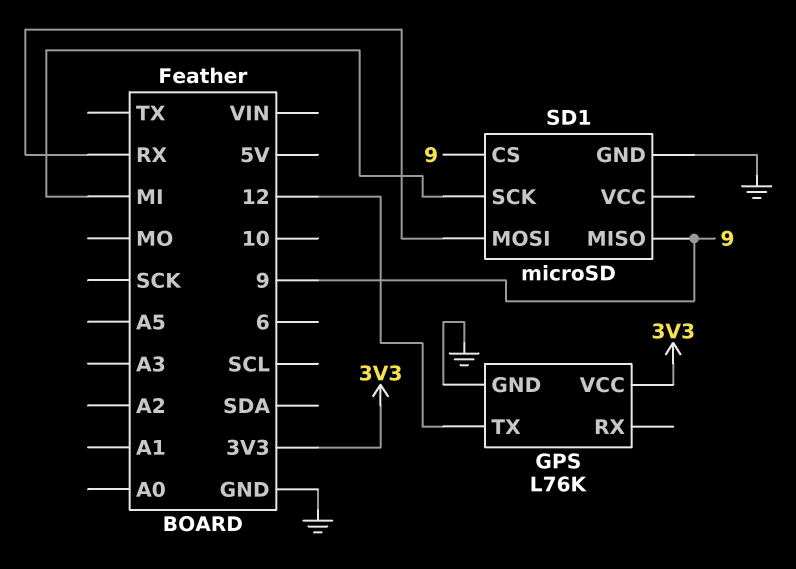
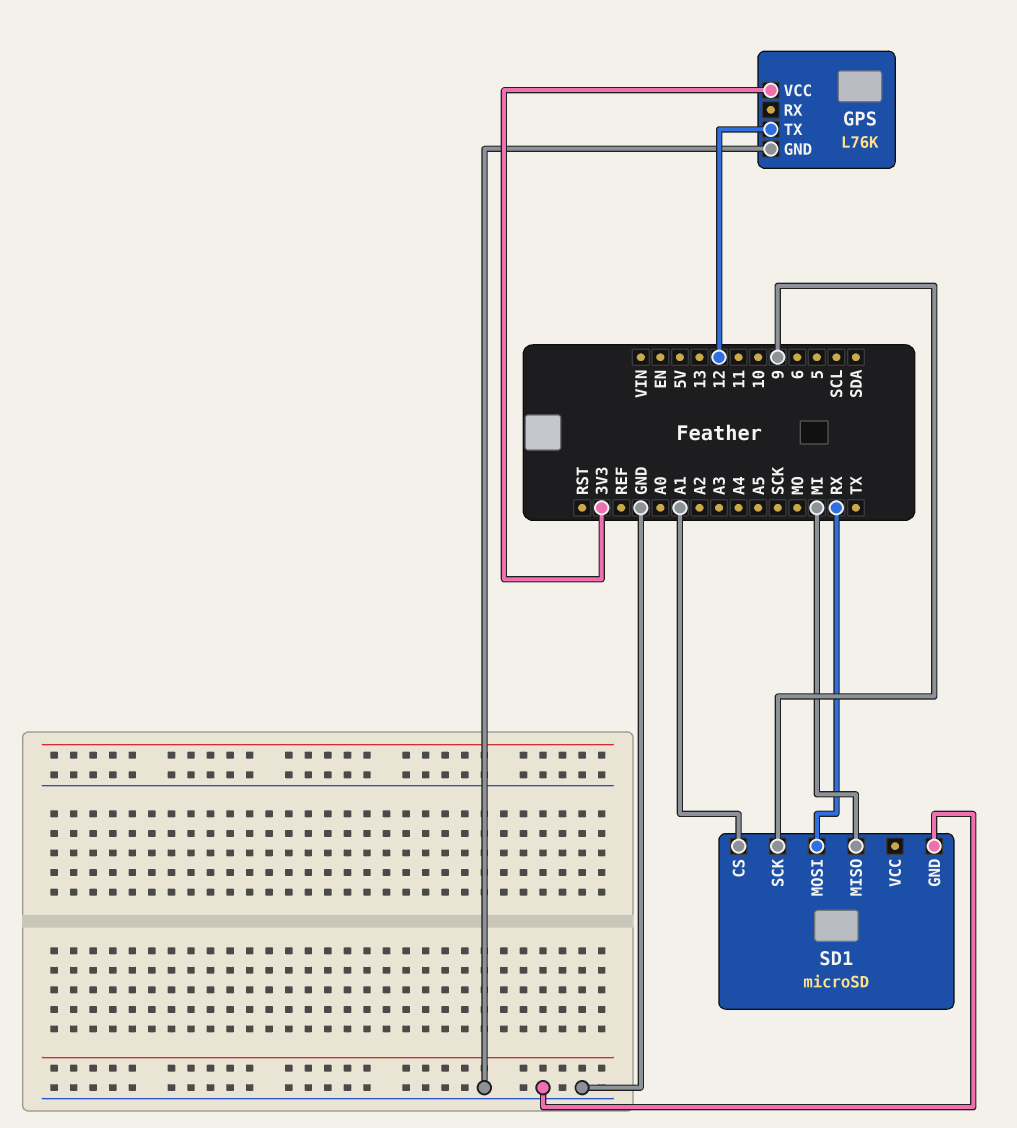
SD1 pin CS: 9 -> A1
SD1 pin MISO: 9 -> MI
SD1 pin SCK: MI -> 9

